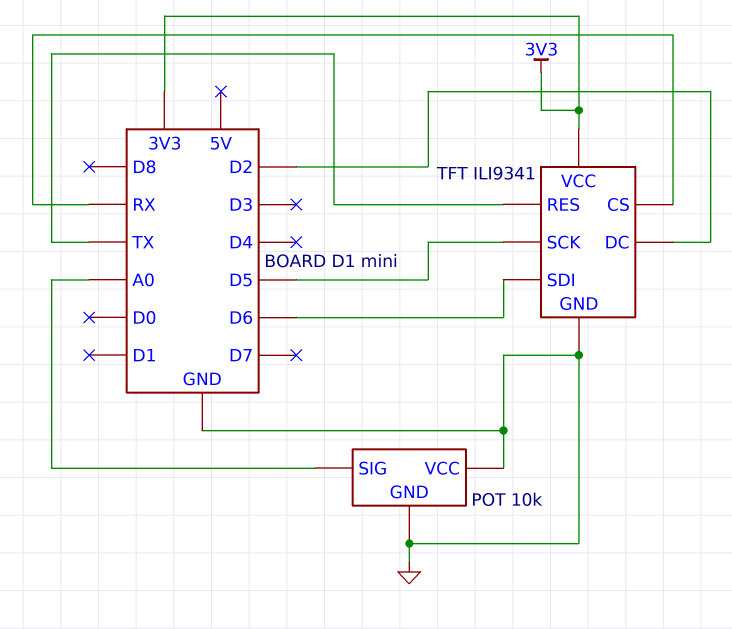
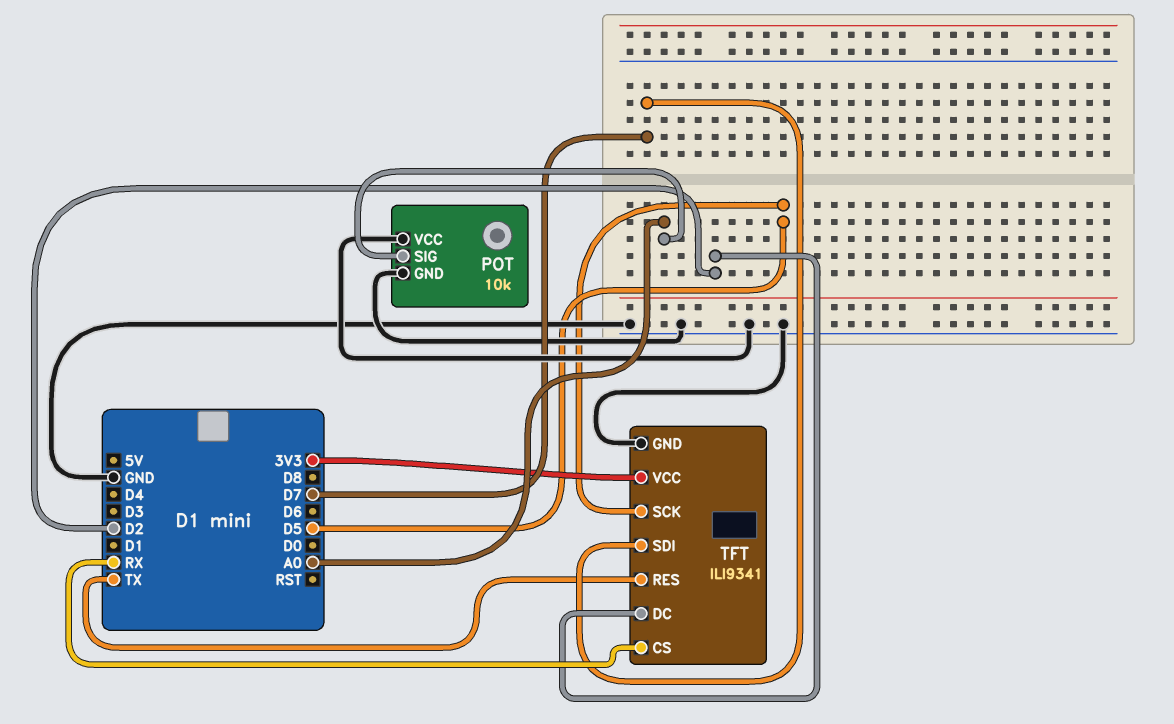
TFT pin SDI: D6 -> D7

